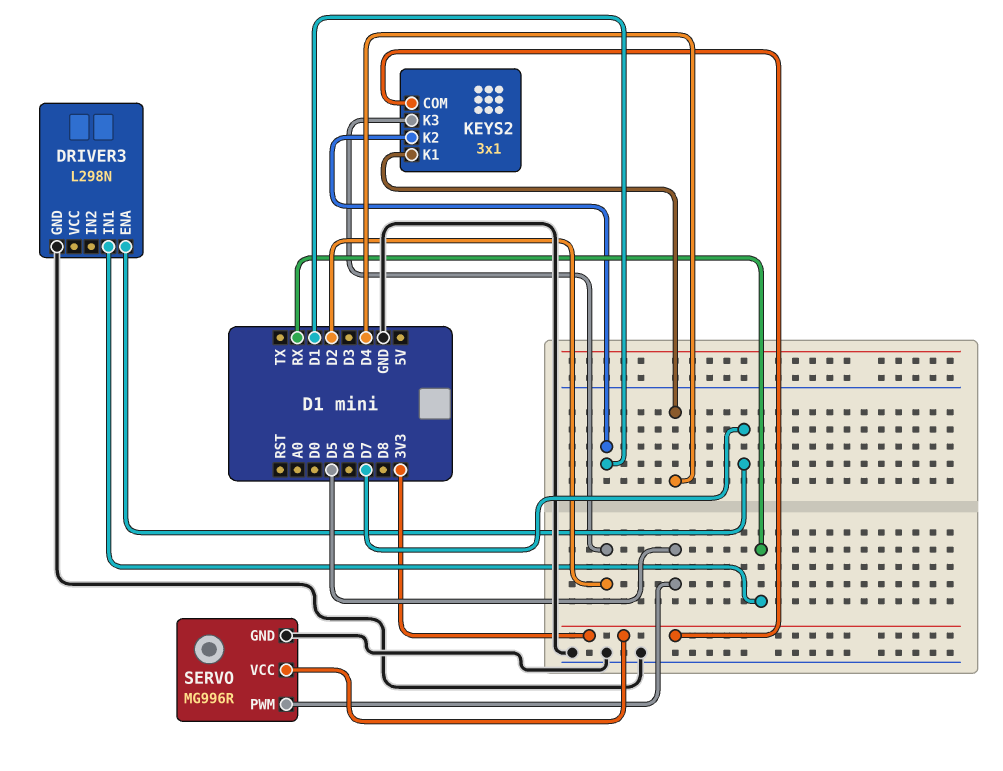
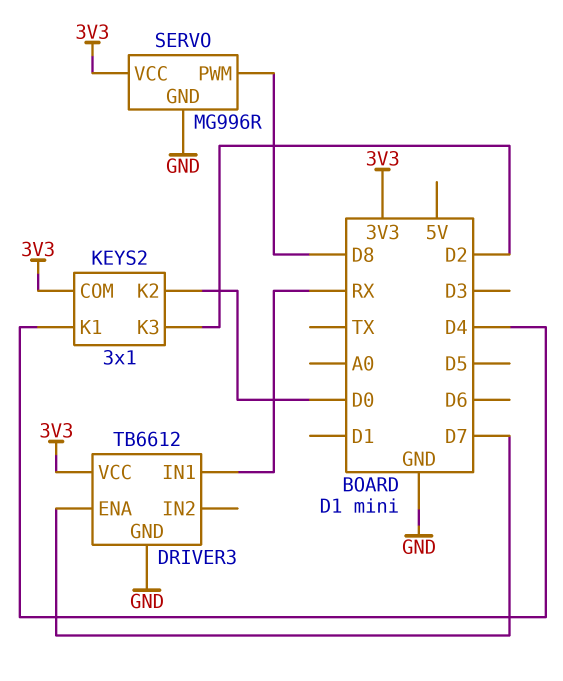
DRIVER3: L298N -> TB6612
DRIVER3 pin VCC: none -> 3V3
KEYS2 pin K2: D1 -> D0
SERVO pin PWM: D5 -> D8

